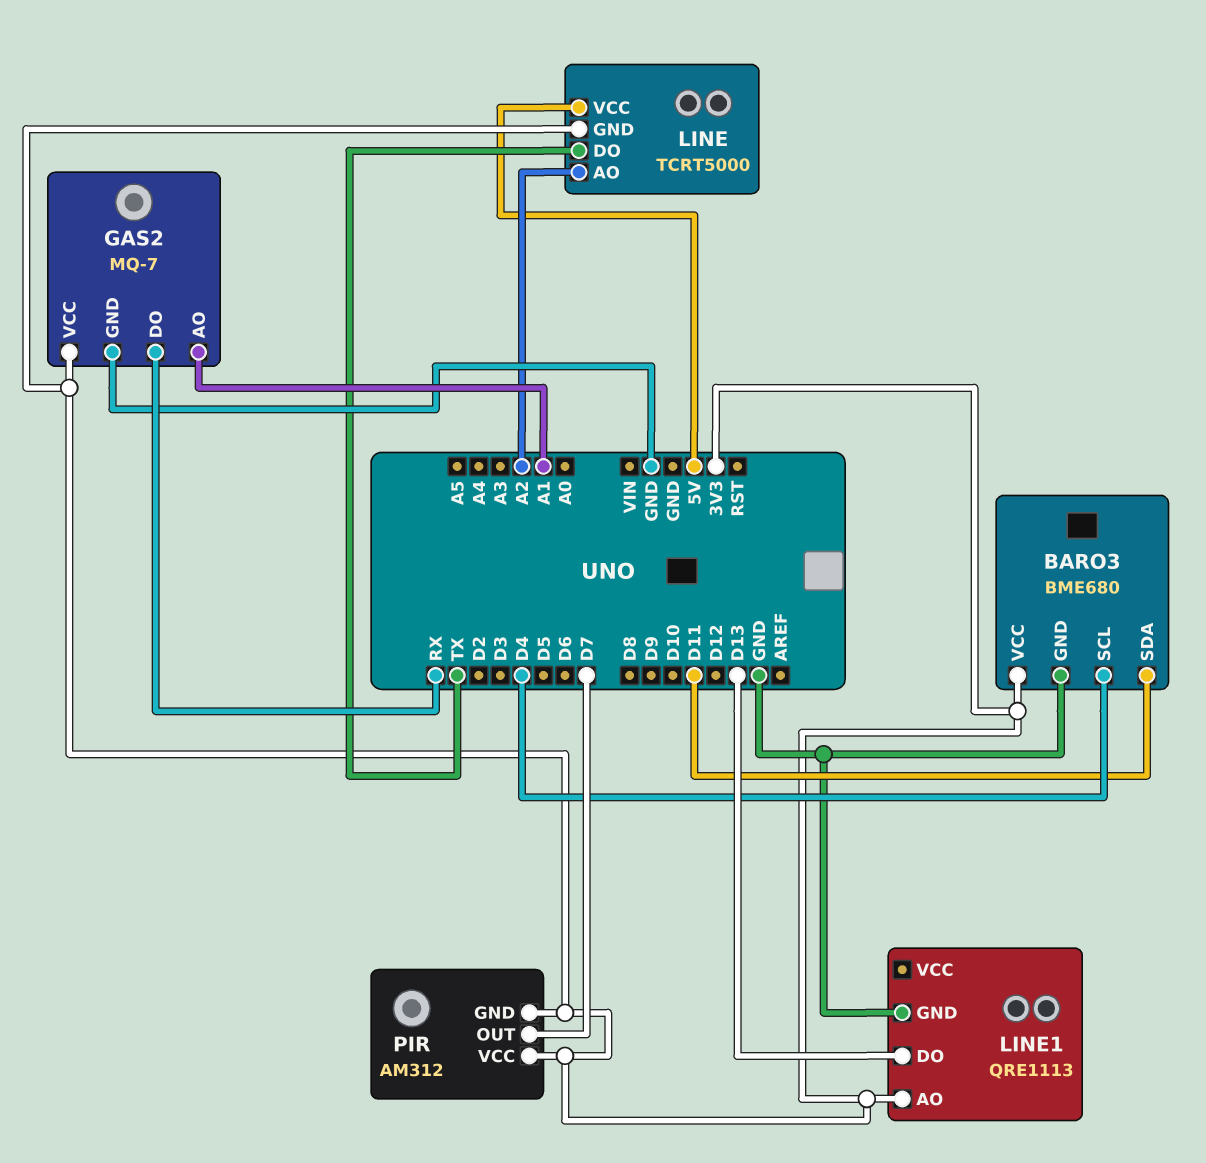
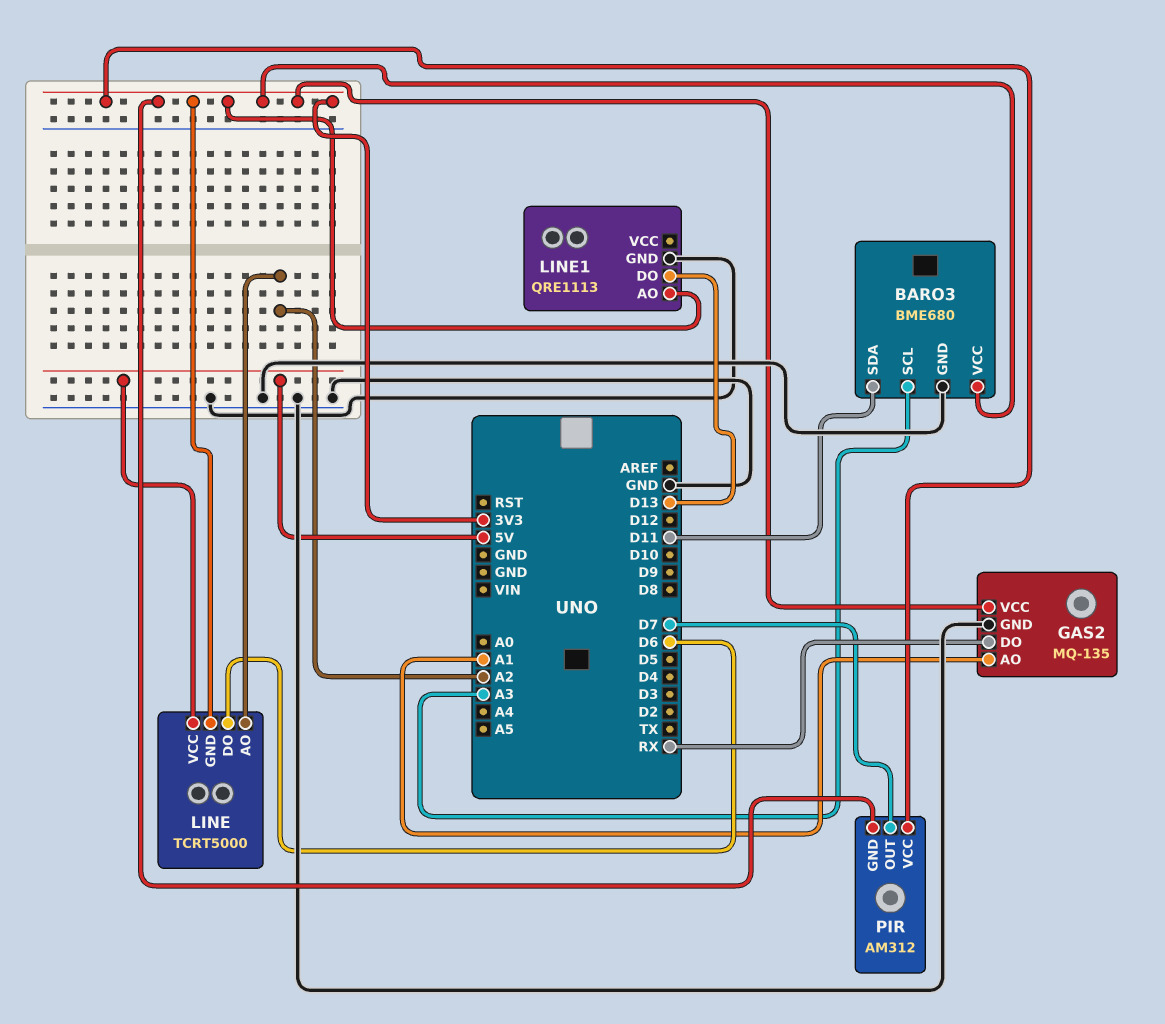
BARO3 pin SCL: D4 -> A3
GAS2: MQ-7 -> MQ-135
LINE pin DO: TX -> D6

